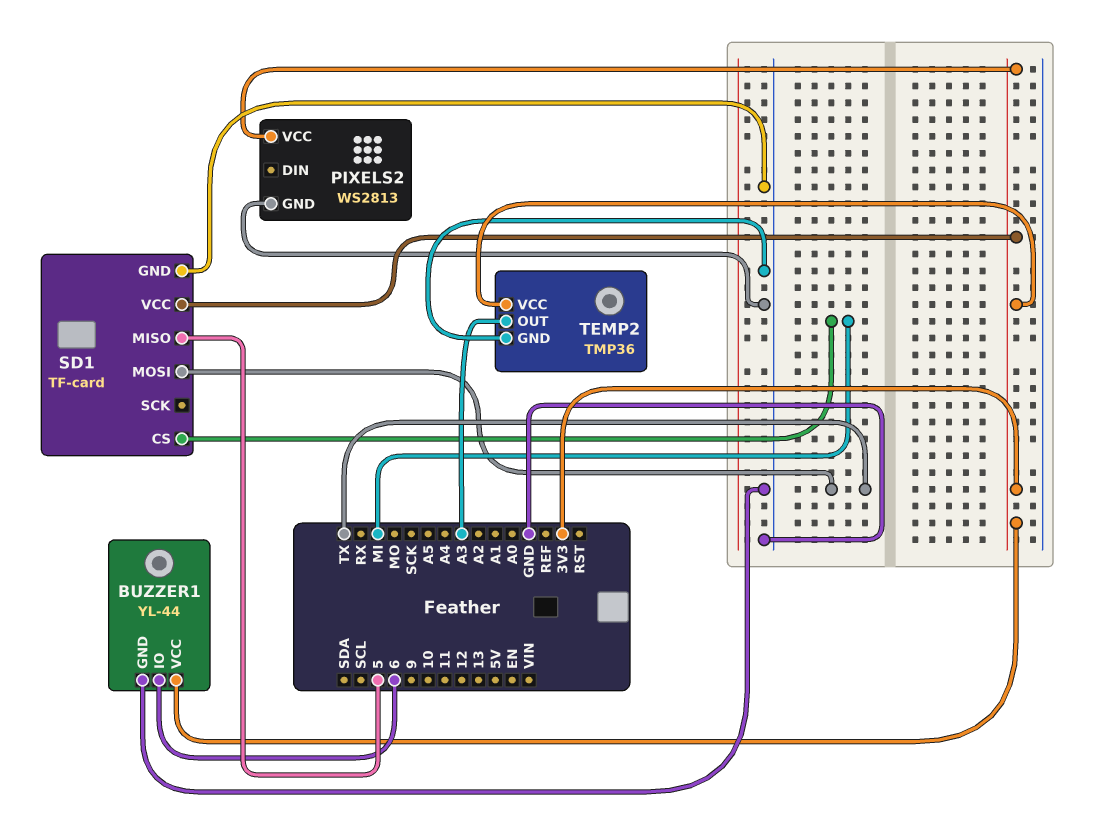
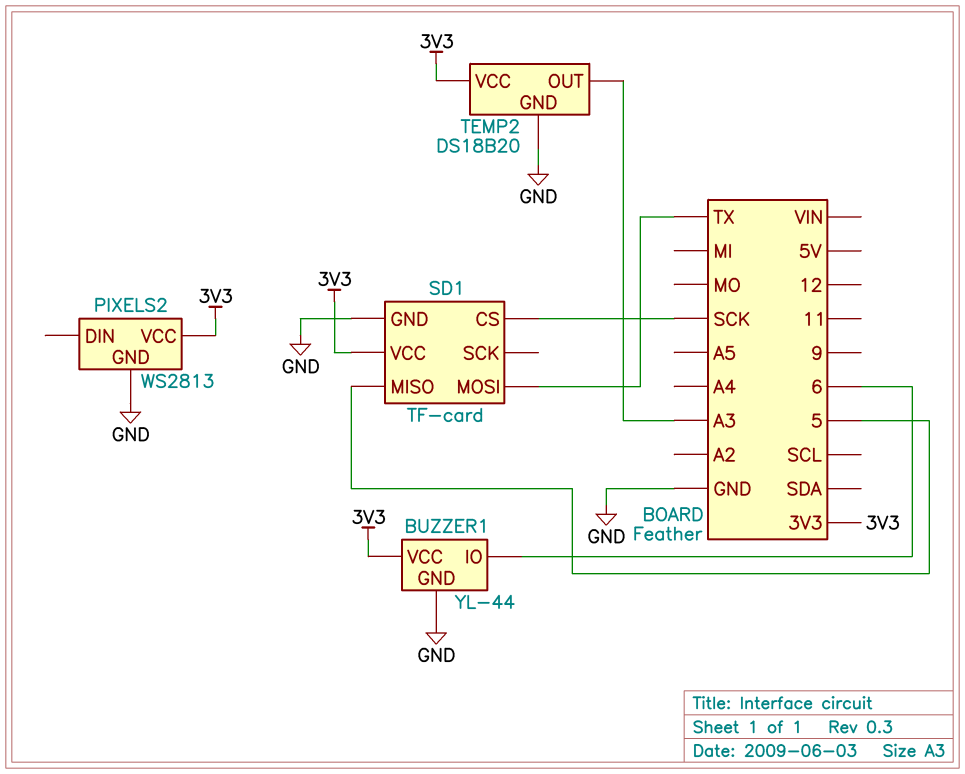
SD1 pin CS: MI -> SCK
TEMP2: TMP36 -> DS18B20

